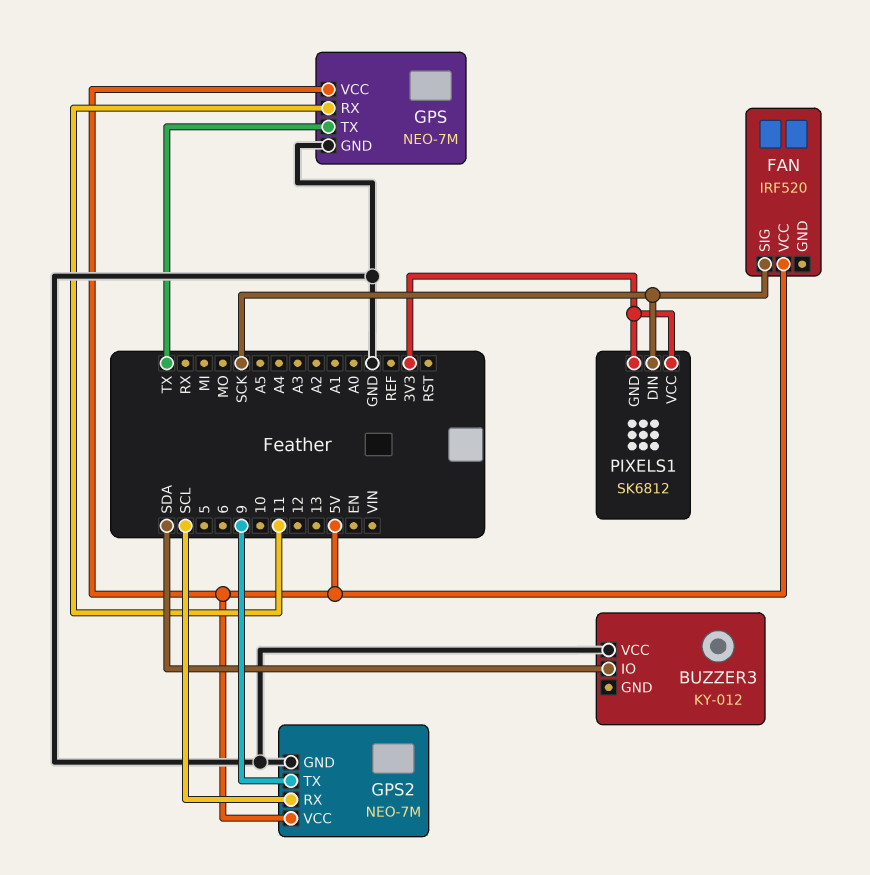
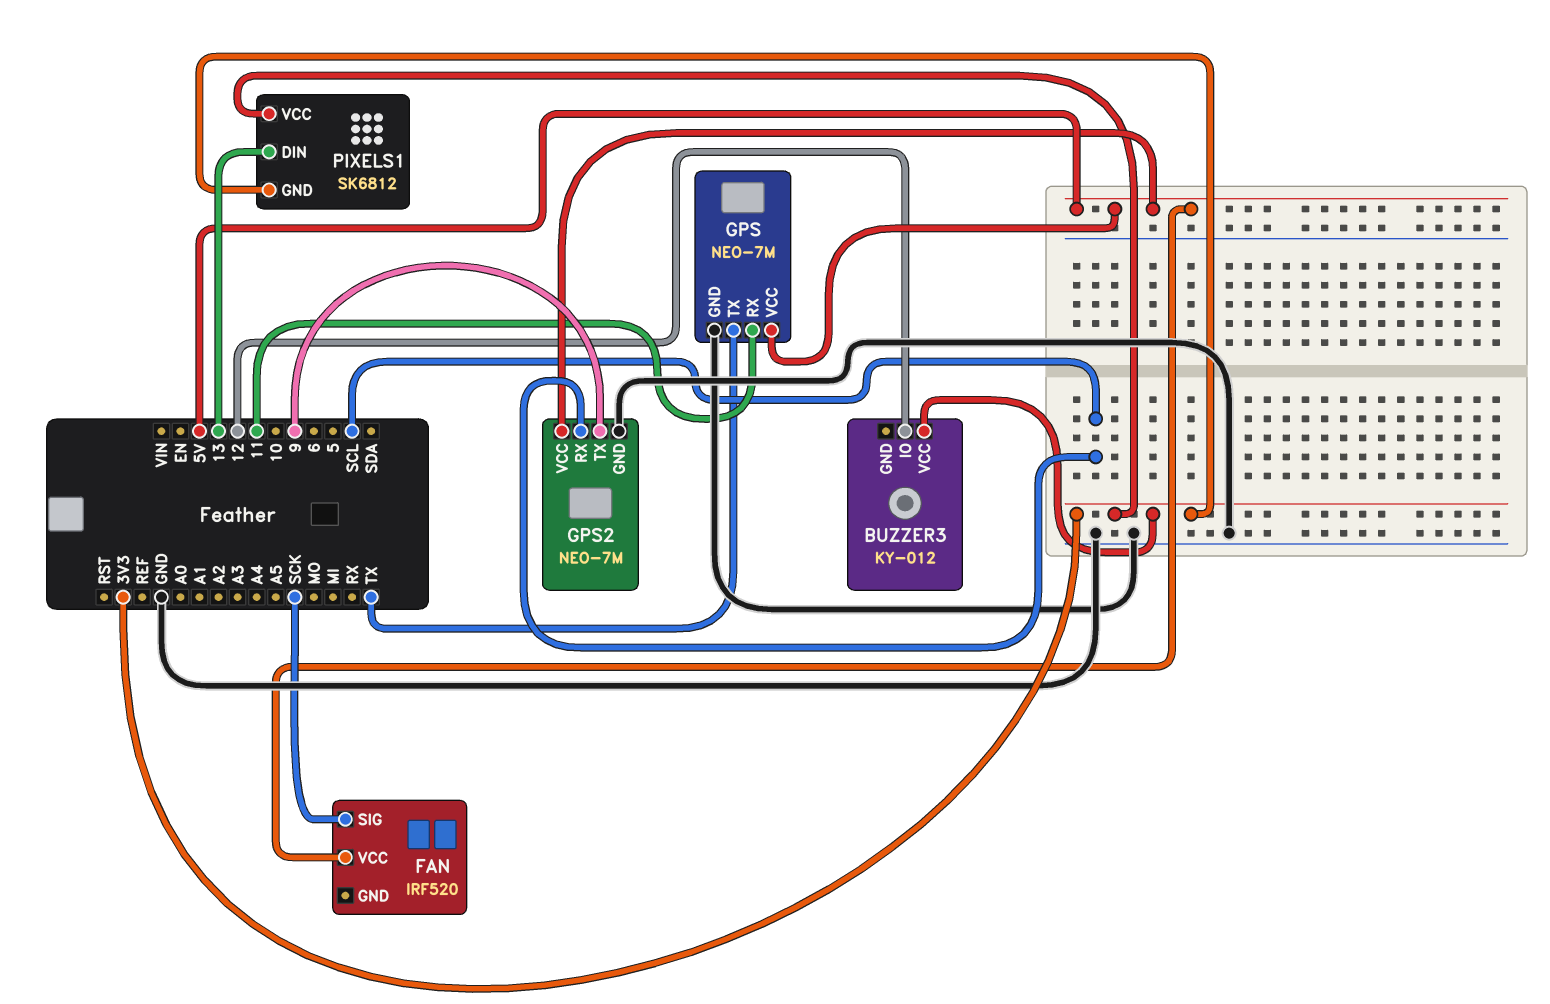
BUZZER3 pin IO: SDA -> 12
BUZZER3 pin VCC: GND -> 3V3
PIXELS1 pin DIN: SCK -> 13

